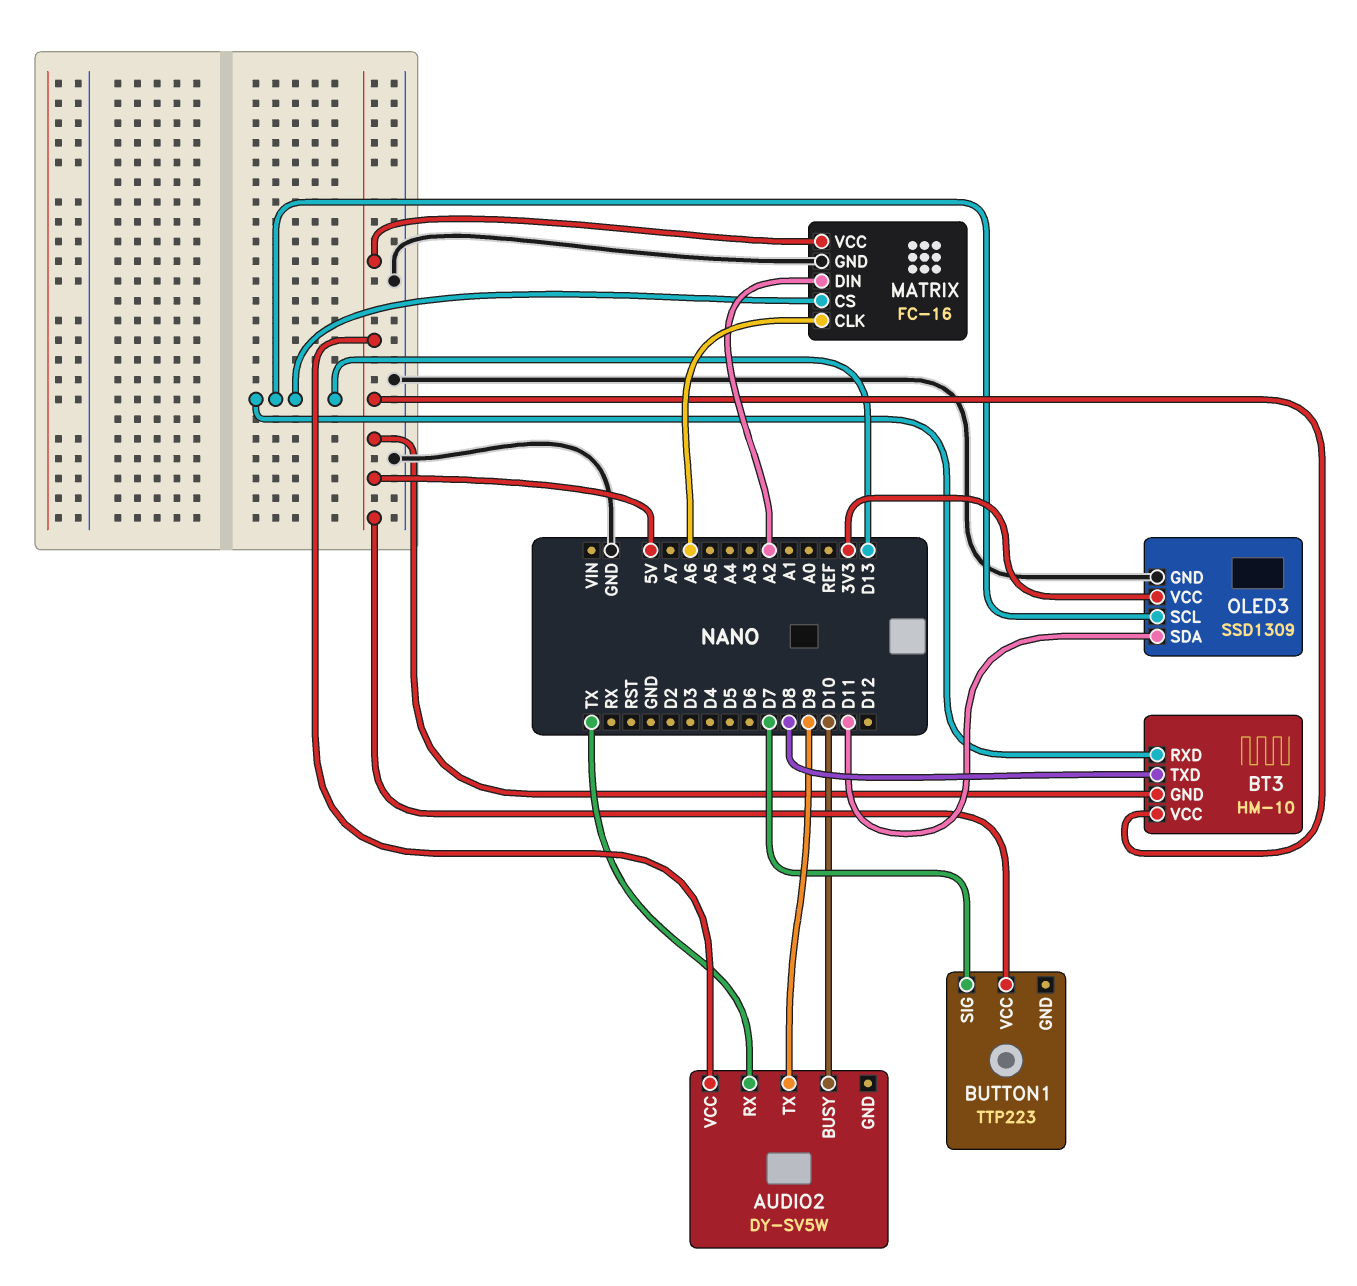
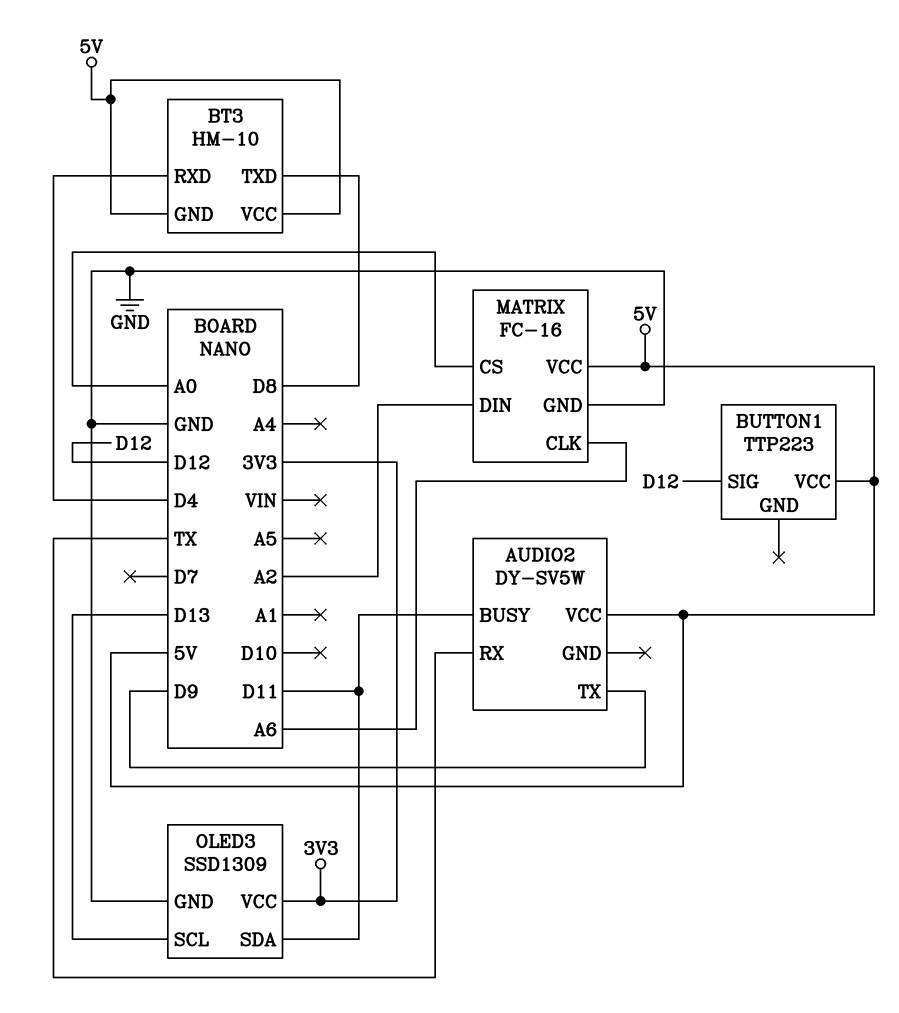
AUDIO2 pin BUSY: D10 -> D11
BT3 pin RXD: D13 -> D4
BUTTON1 pin SIG: D7 -> D12
MATRIX pin CS: D13 -> A0

